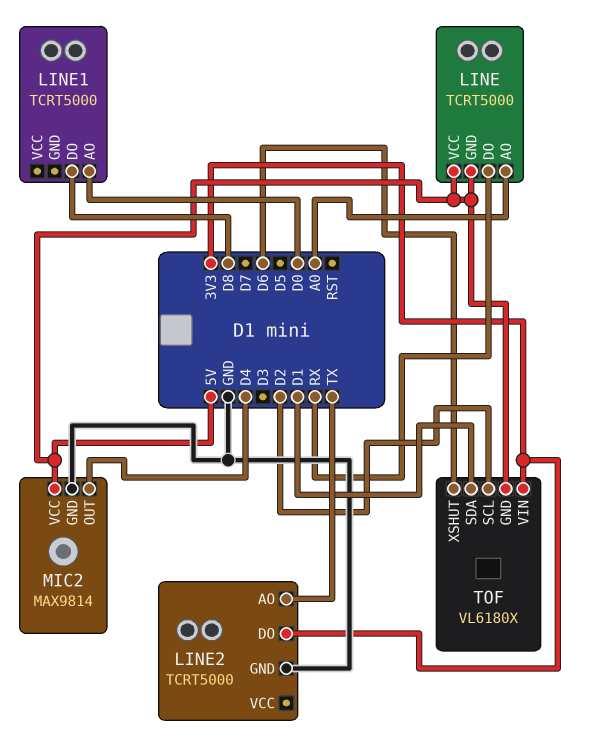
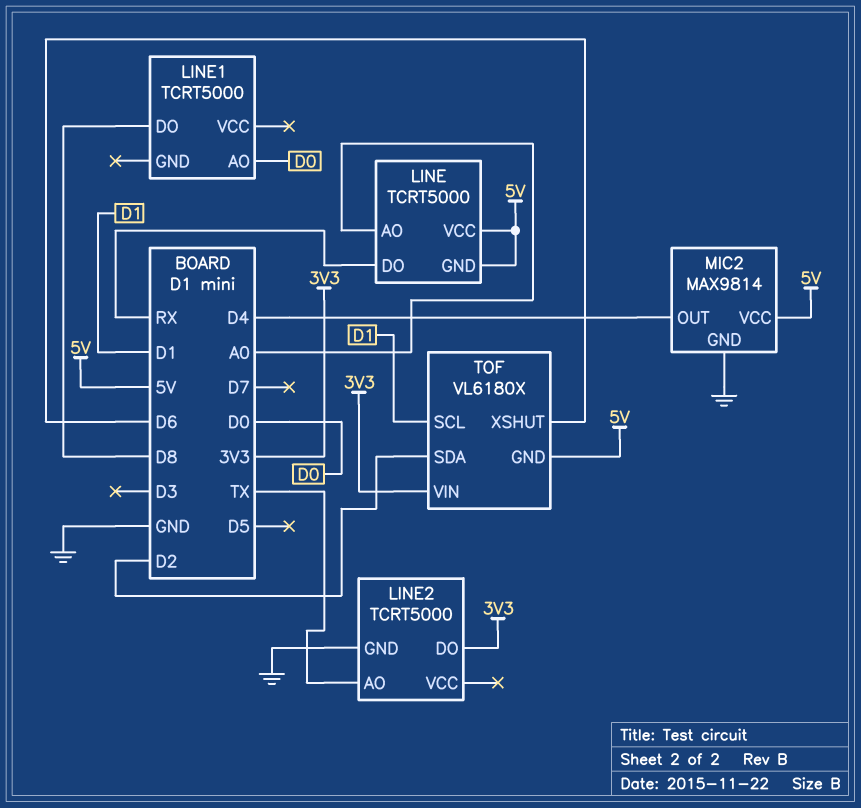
TOF pin SCL: D2 -> D1
TOF pin SDA: D1 -> D2

